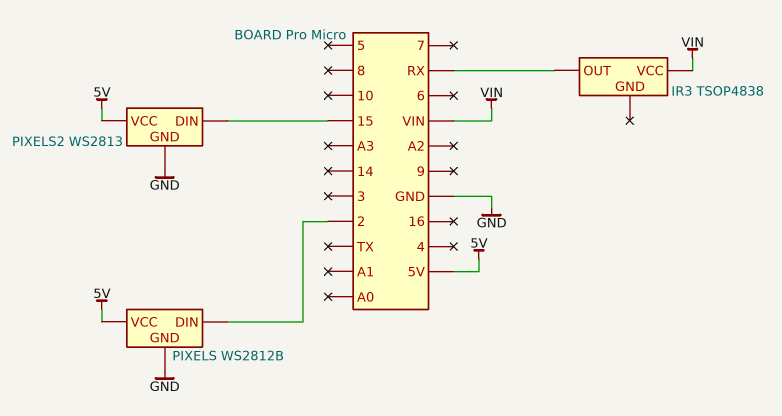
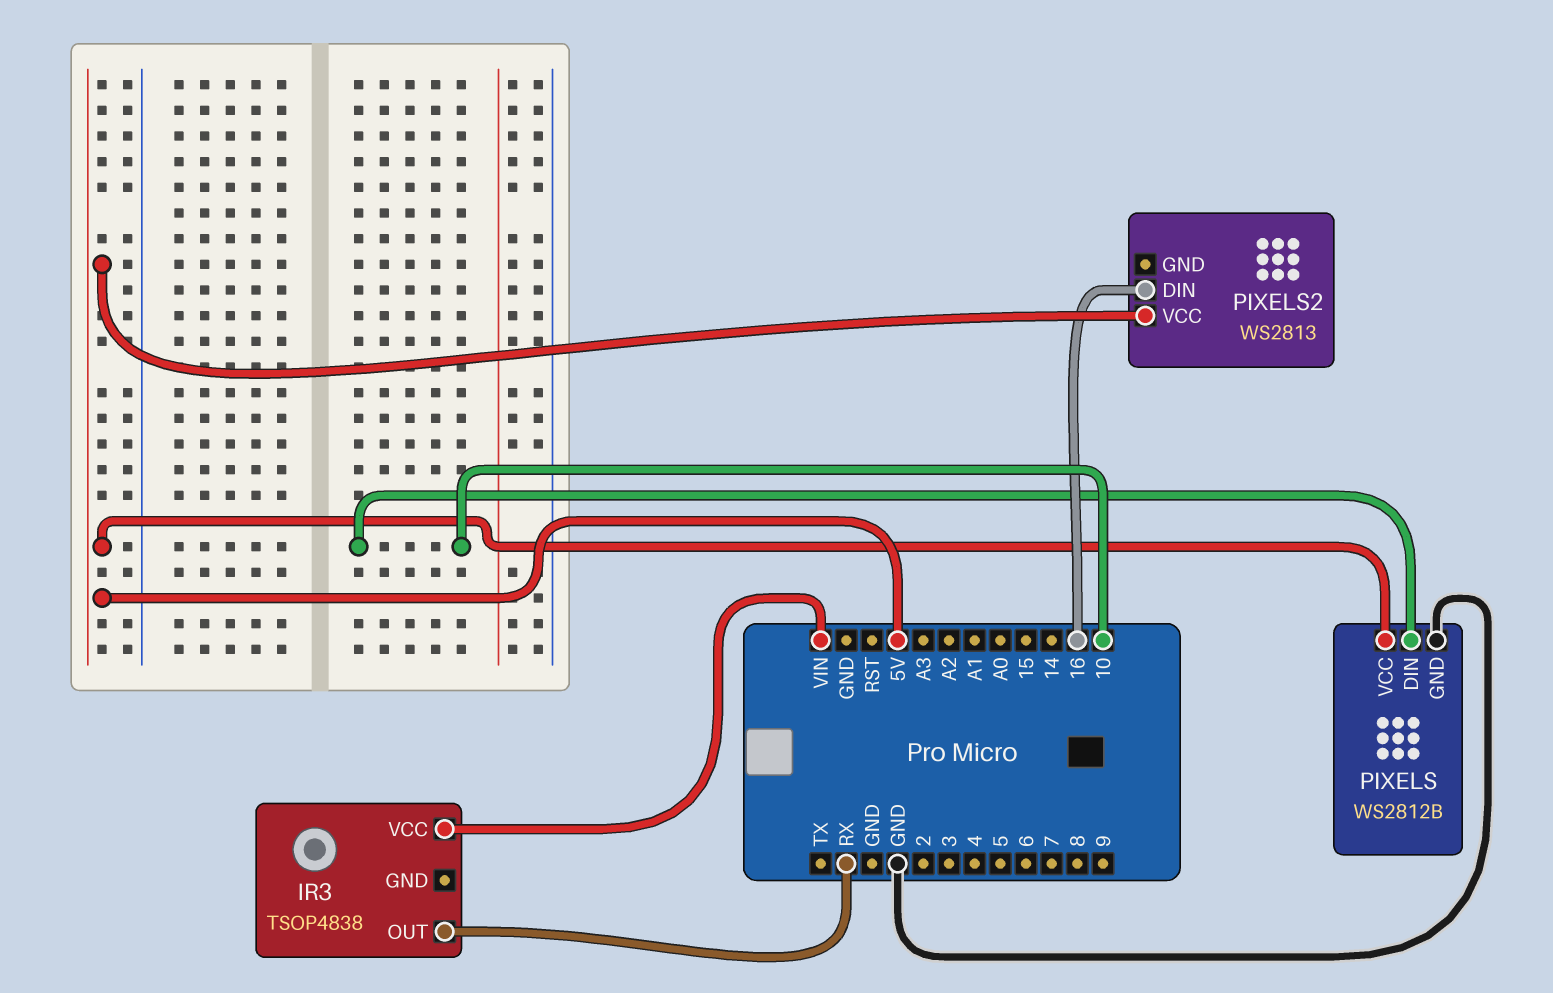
PIXELS pin DIN: 2 -> 10
PIXELS2 pin DIN: 15 -> 16
PIXELS2 pin GND: GND -> none

